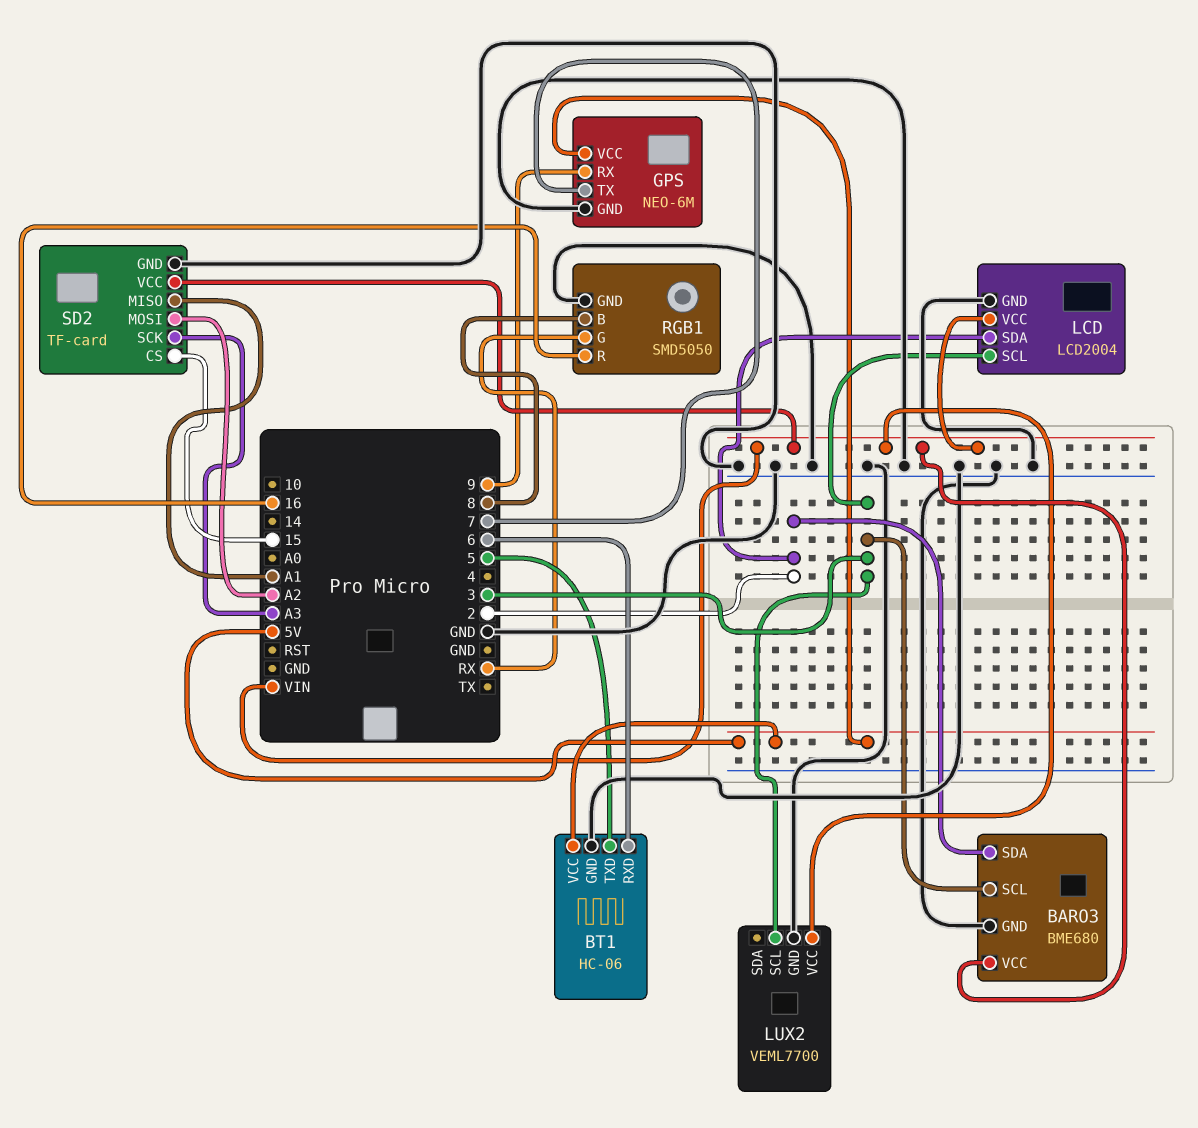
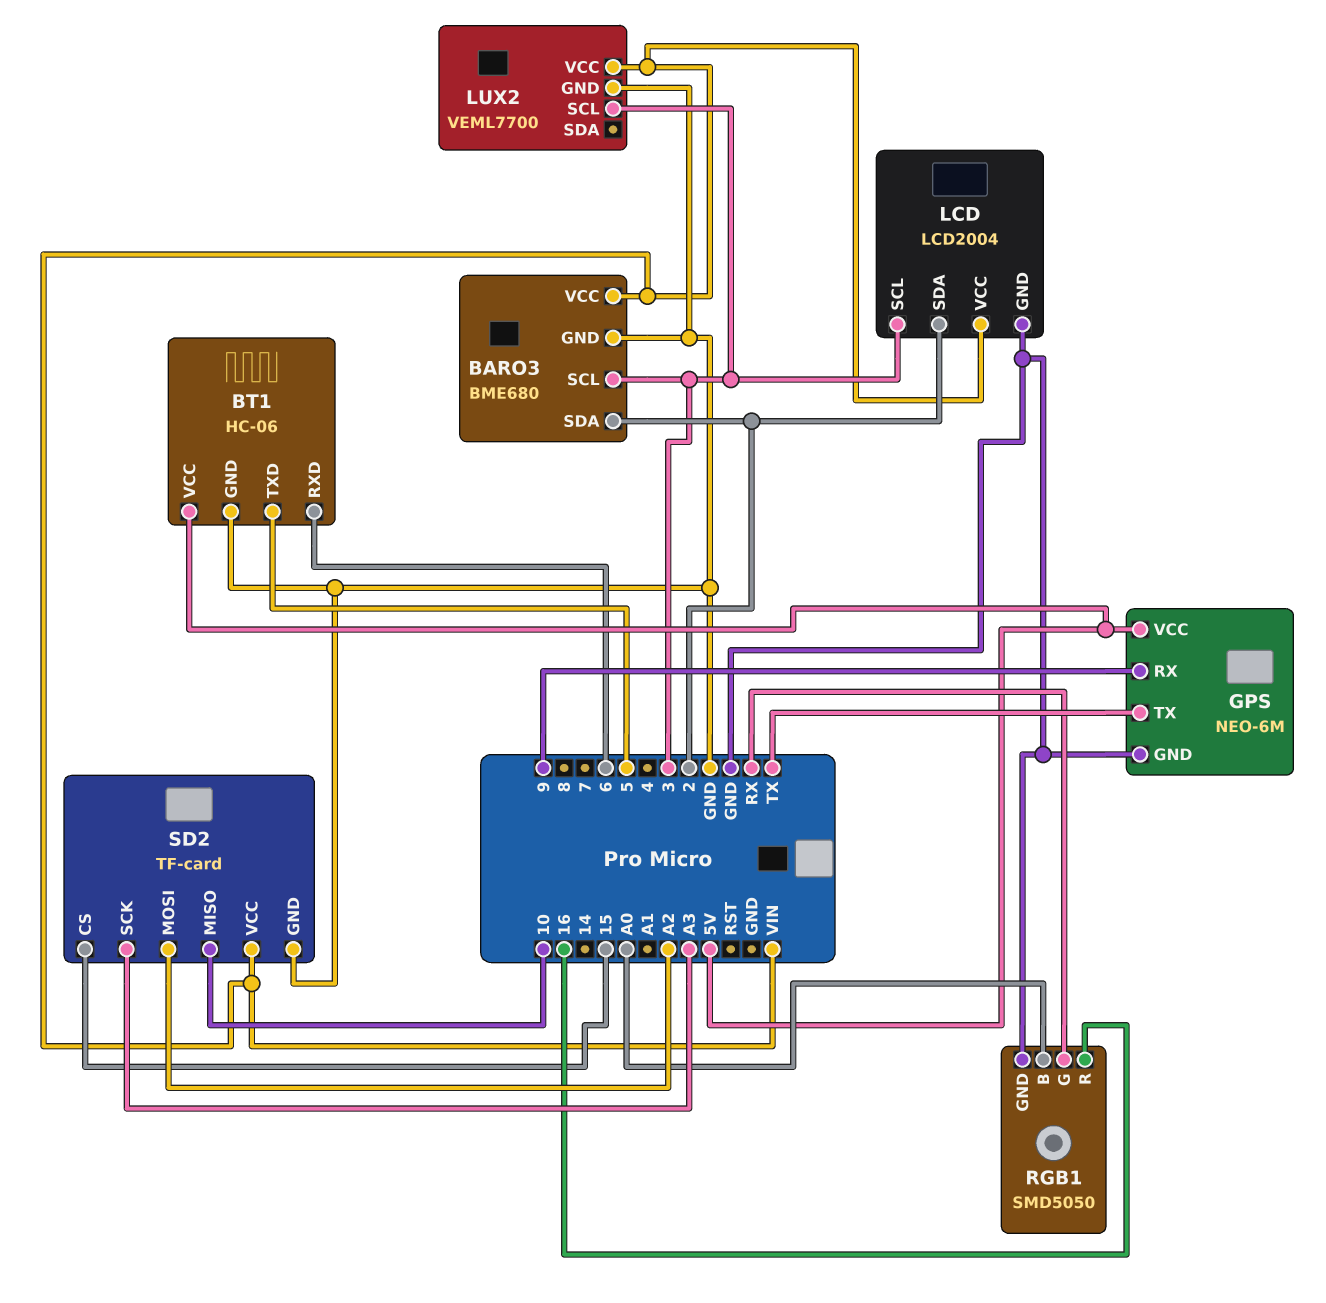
GPS pin TX: 7 -> TX
RGB1 pin B: 8 -> A0
SD2 pin MISO: A1 -> 10

